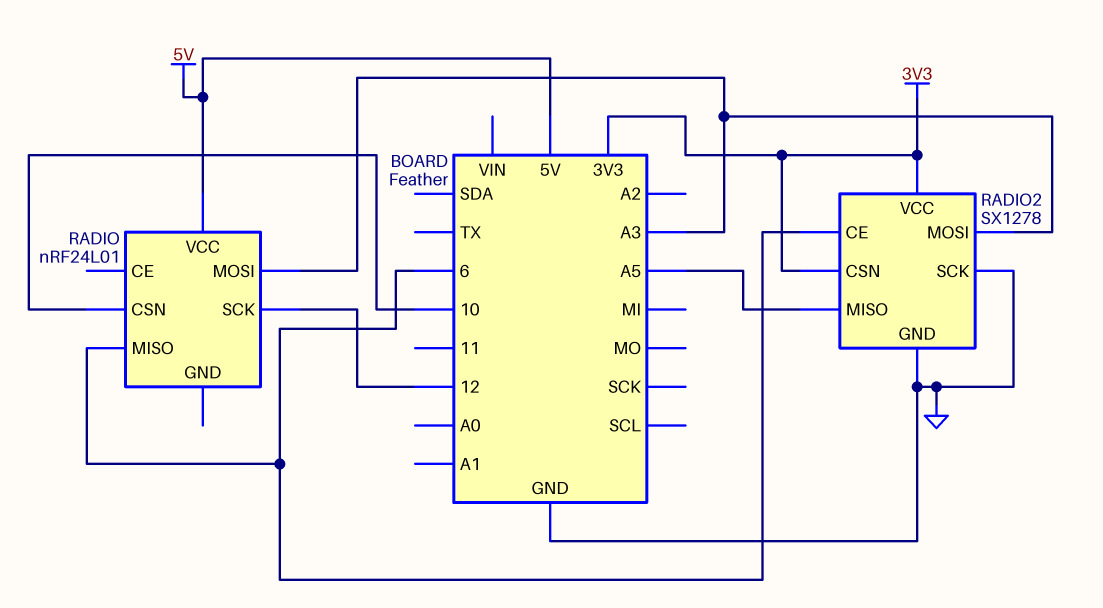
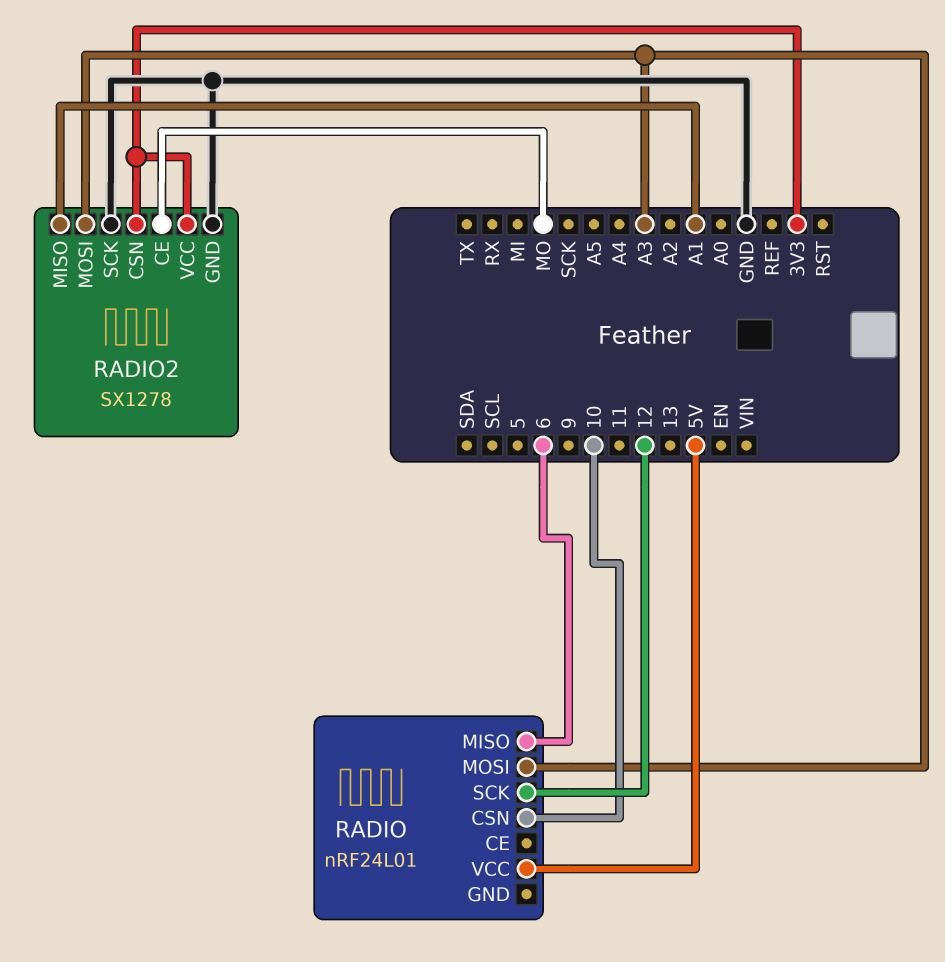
RADIO2 pin CE: 6 -> MO
RADIO2 pin MISO: A5 -> A1

